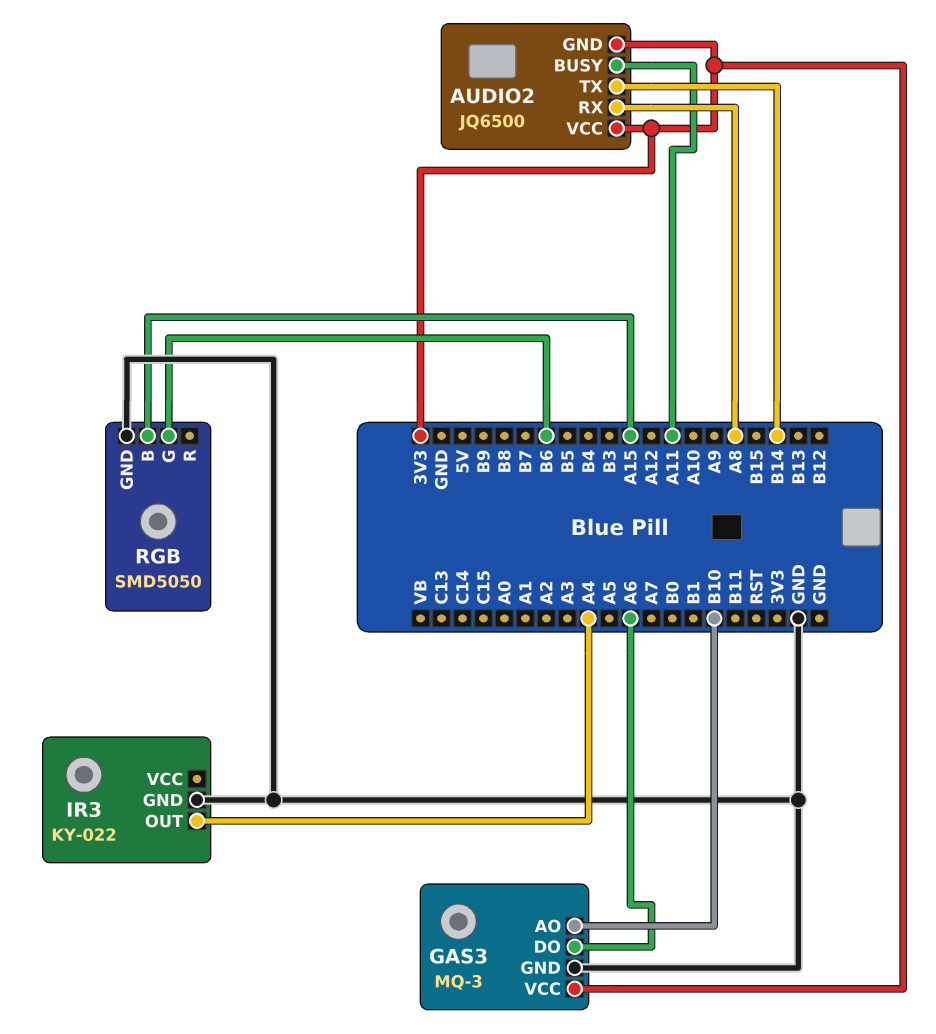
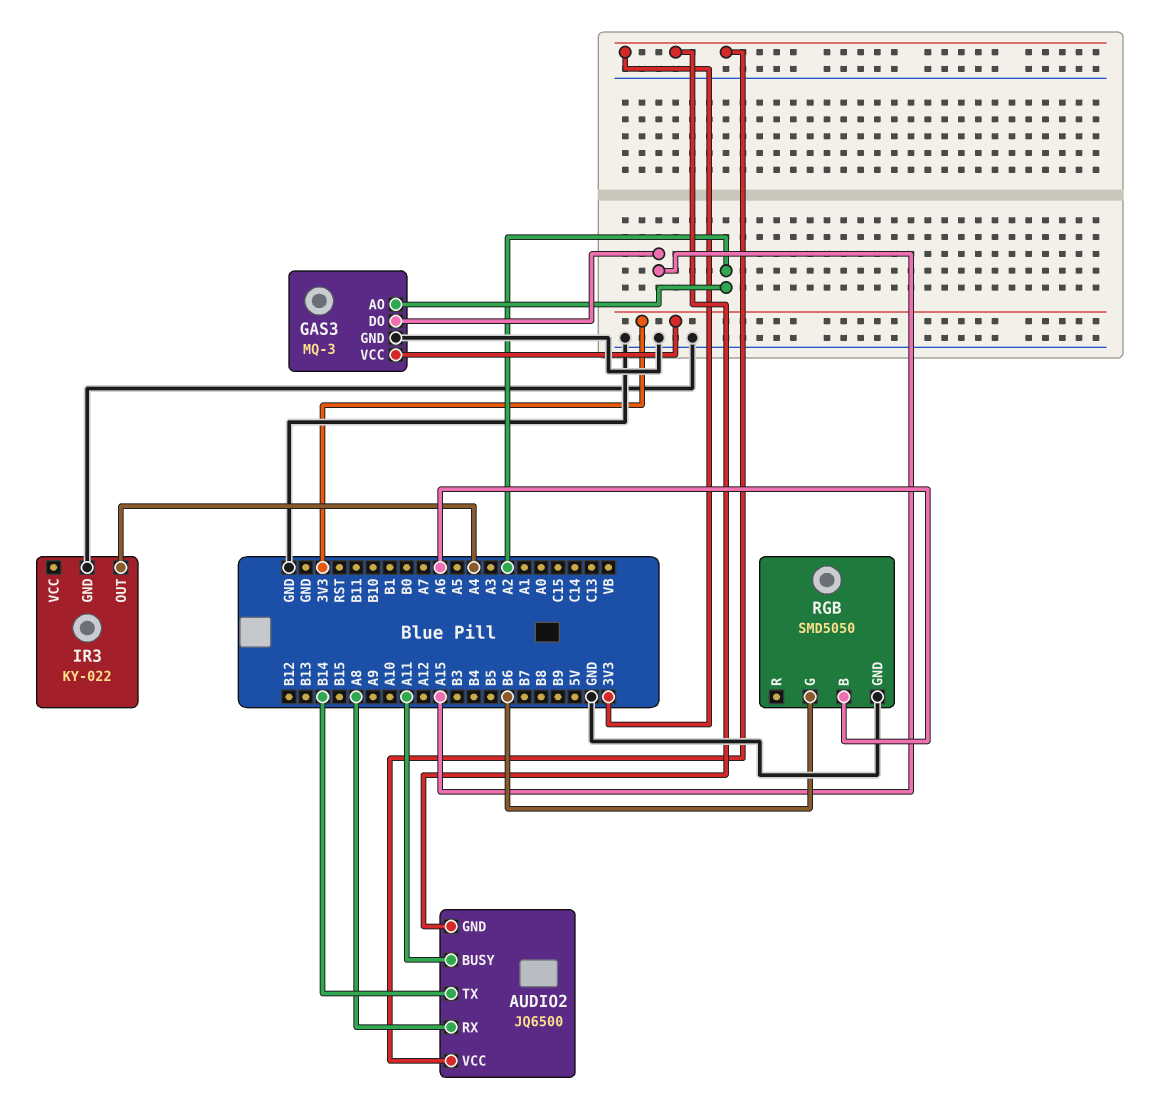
GAS3 pin AO: B10 -> A2
GAS3 pin DO: A6 -> A15
RGB pin B: A15 -> A6

